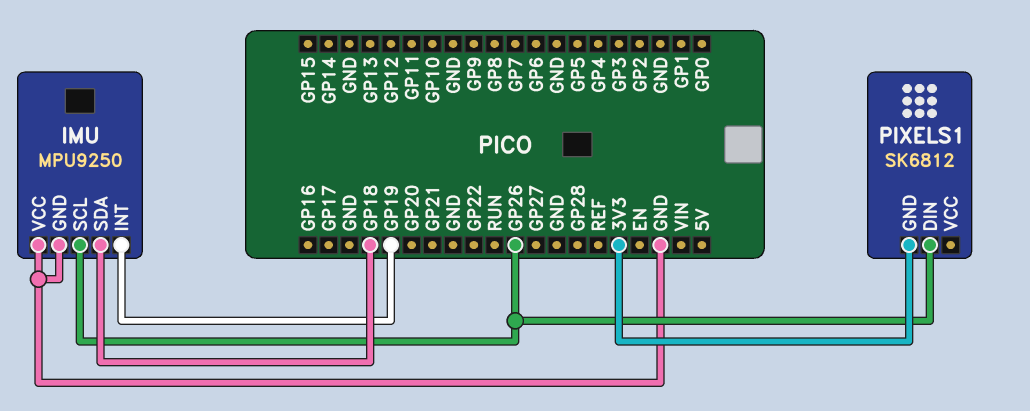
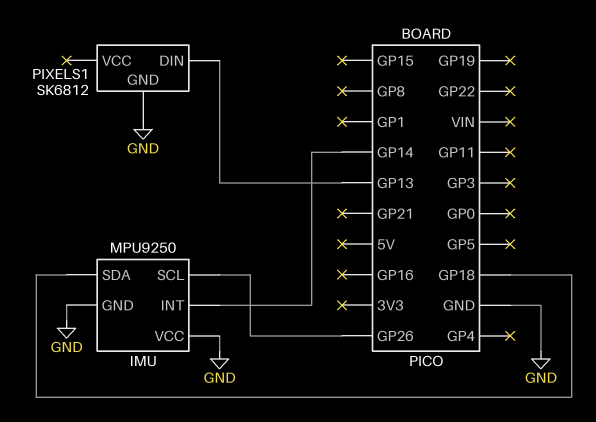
IMU pin INT: GP19 -> GP14
PIXELS1 pin DIN: GP26 -> GP13
PIXELS1 pin GND: 3V3 -> GND

